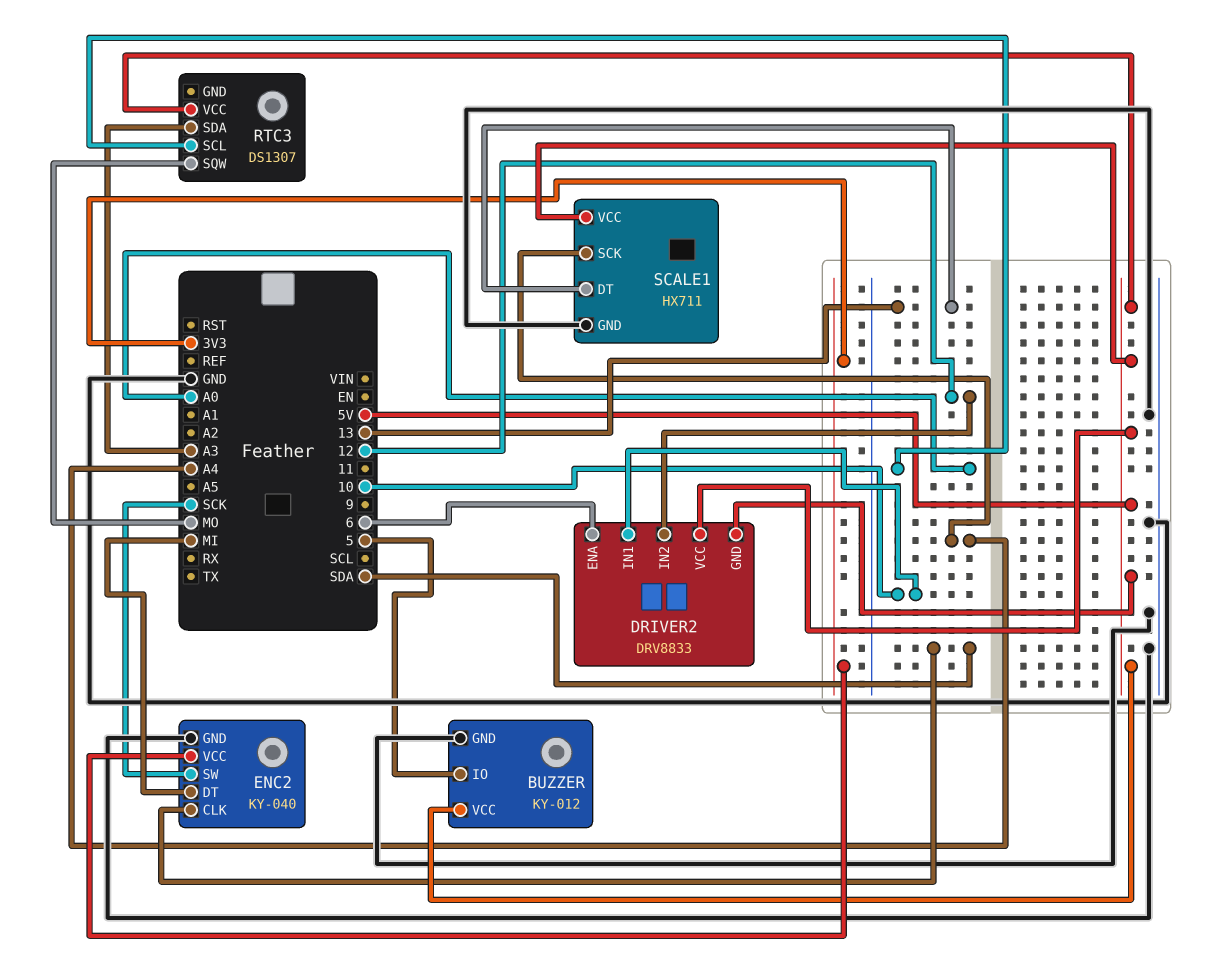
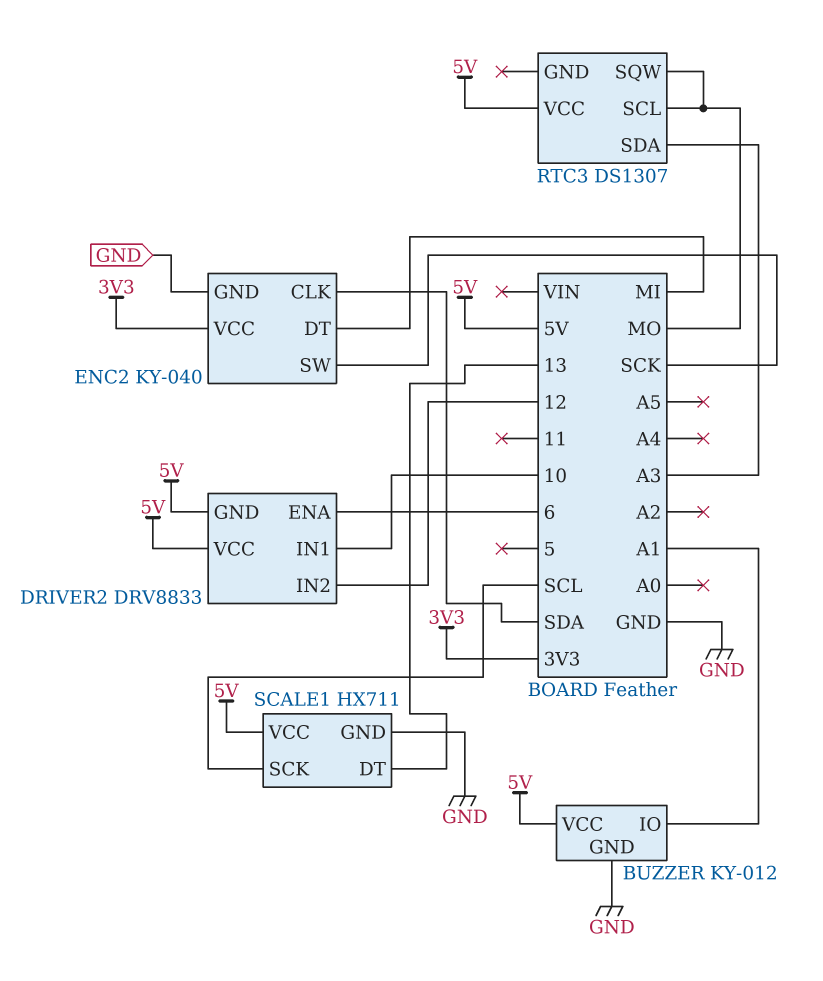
BUZZER pin IO: 5 -> A1
RTC3 pin SCL: A0 -> MO
SCALE1 pin SCK: A4 -> SCL

